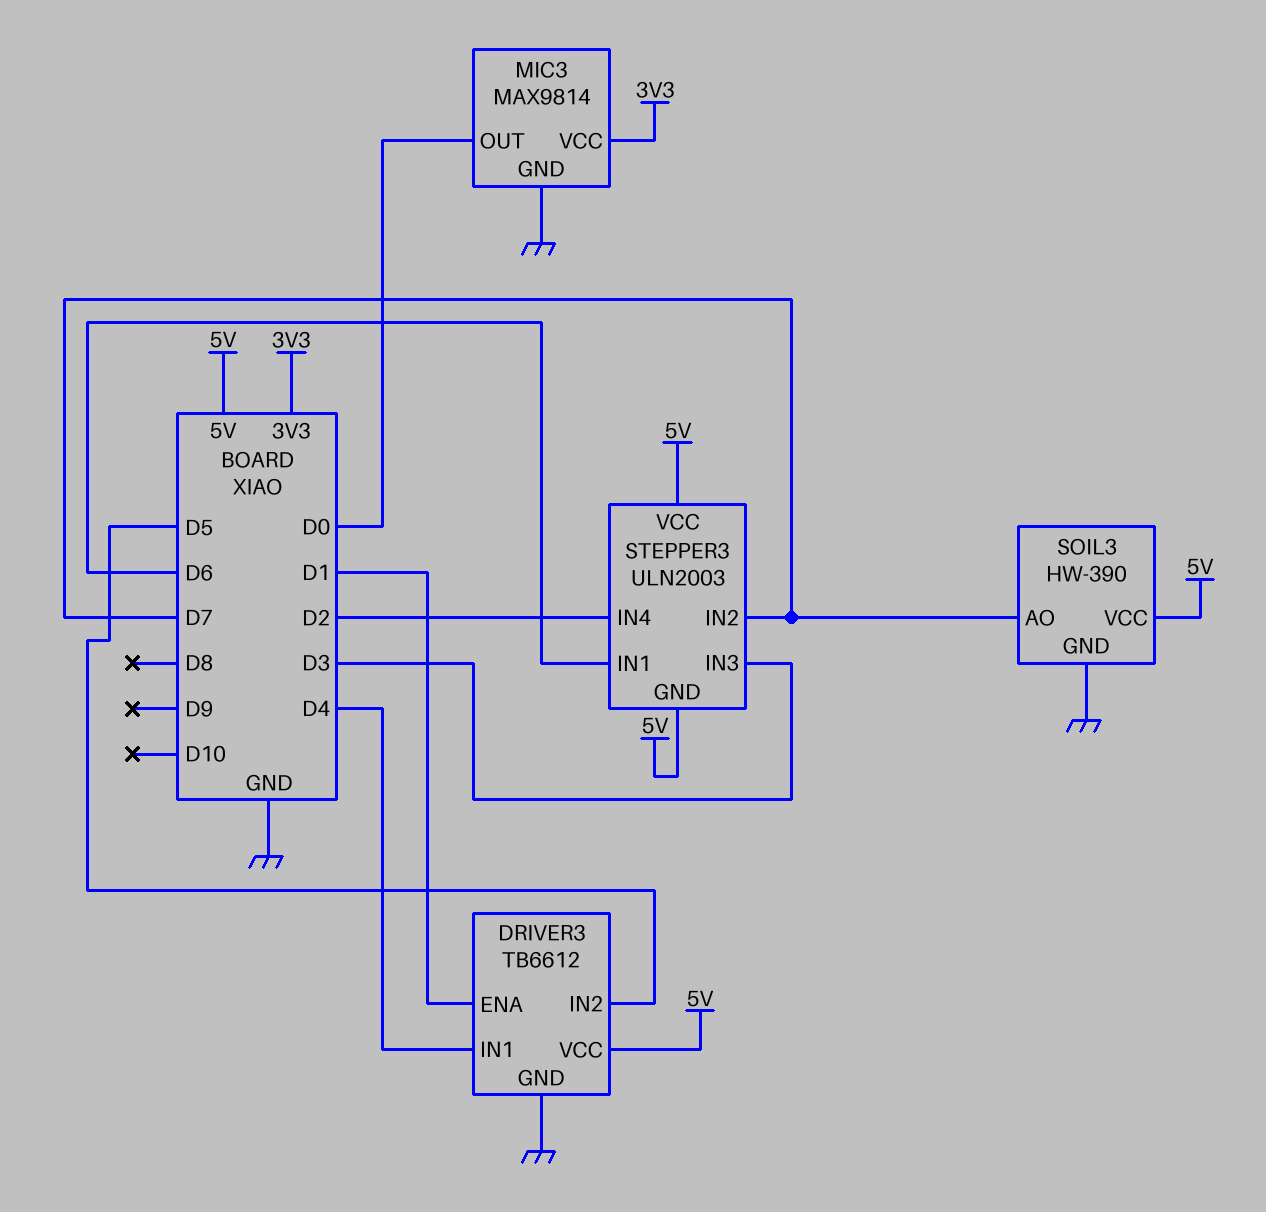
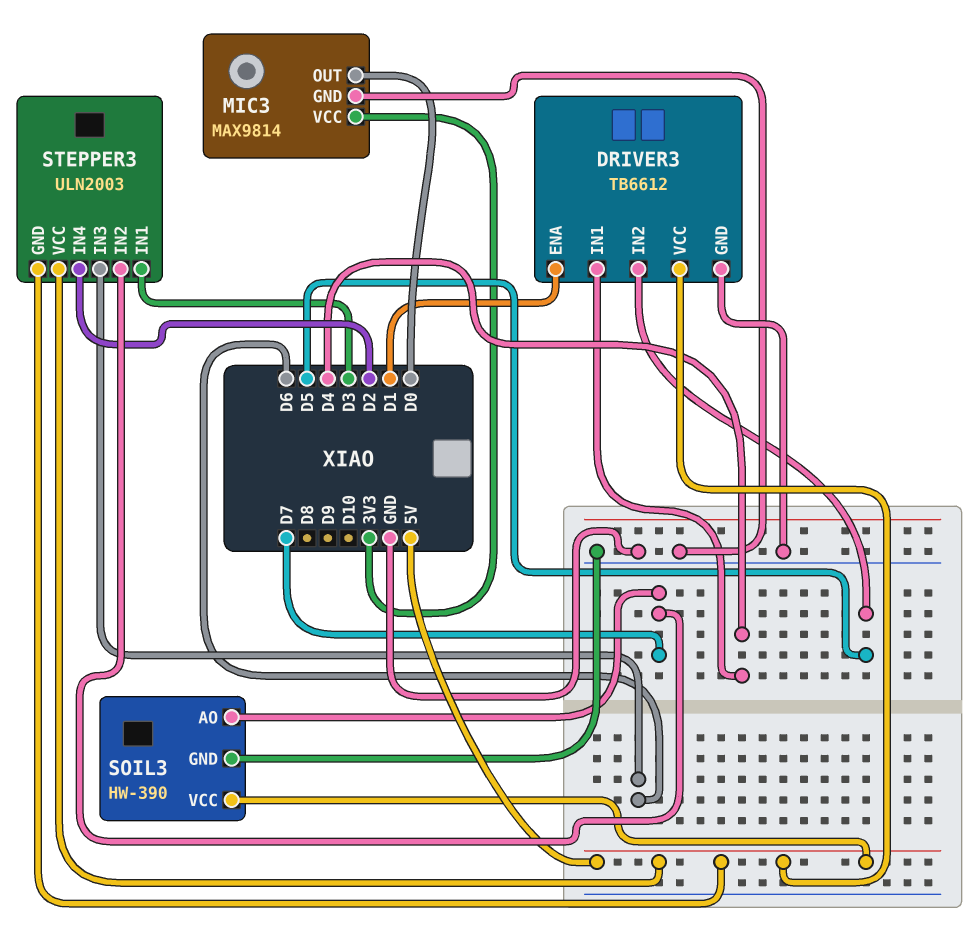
STEPPER3 pin IN1: D6 -> D3
STEPPER3 pin IN3: D3 -> D6

